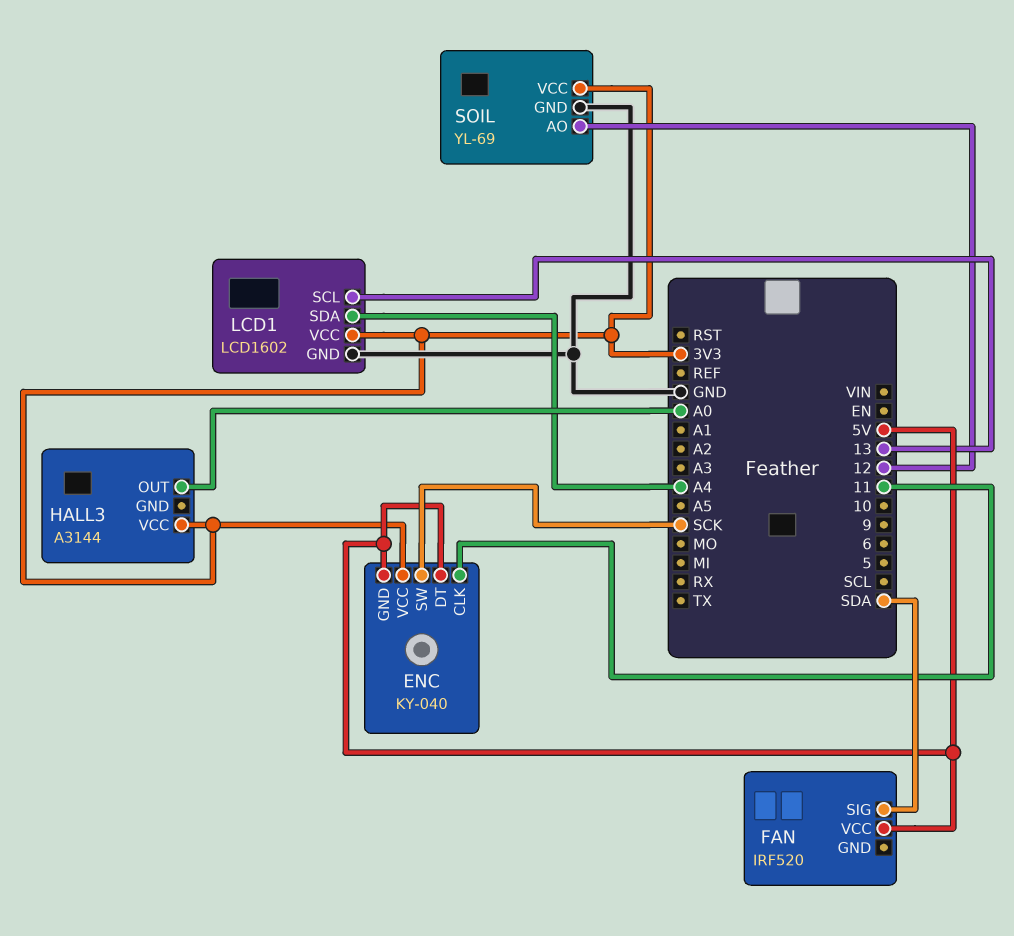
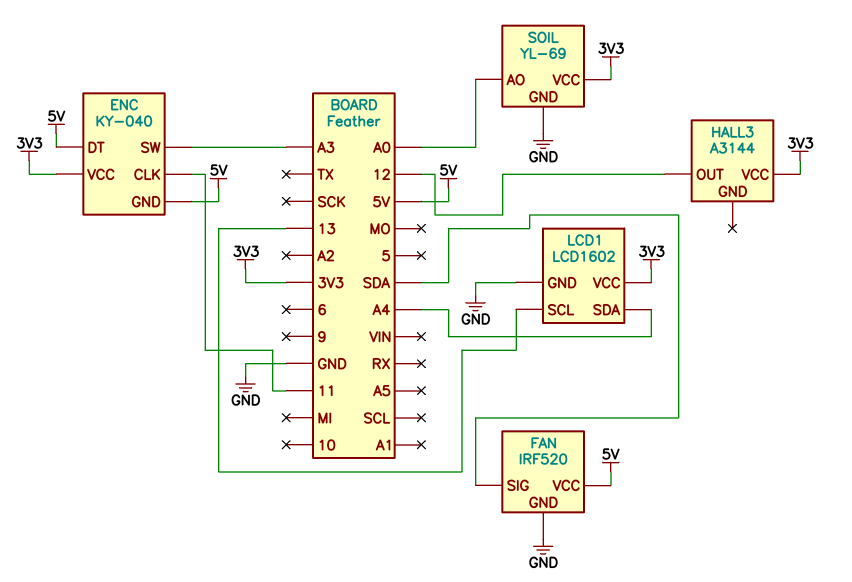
ENC pin SW: SCK -> A3
FAN pin GND: none -> GND
HALL3 pin OUT: A0 -> 12
SOIL pin AO: 12 -> A0

